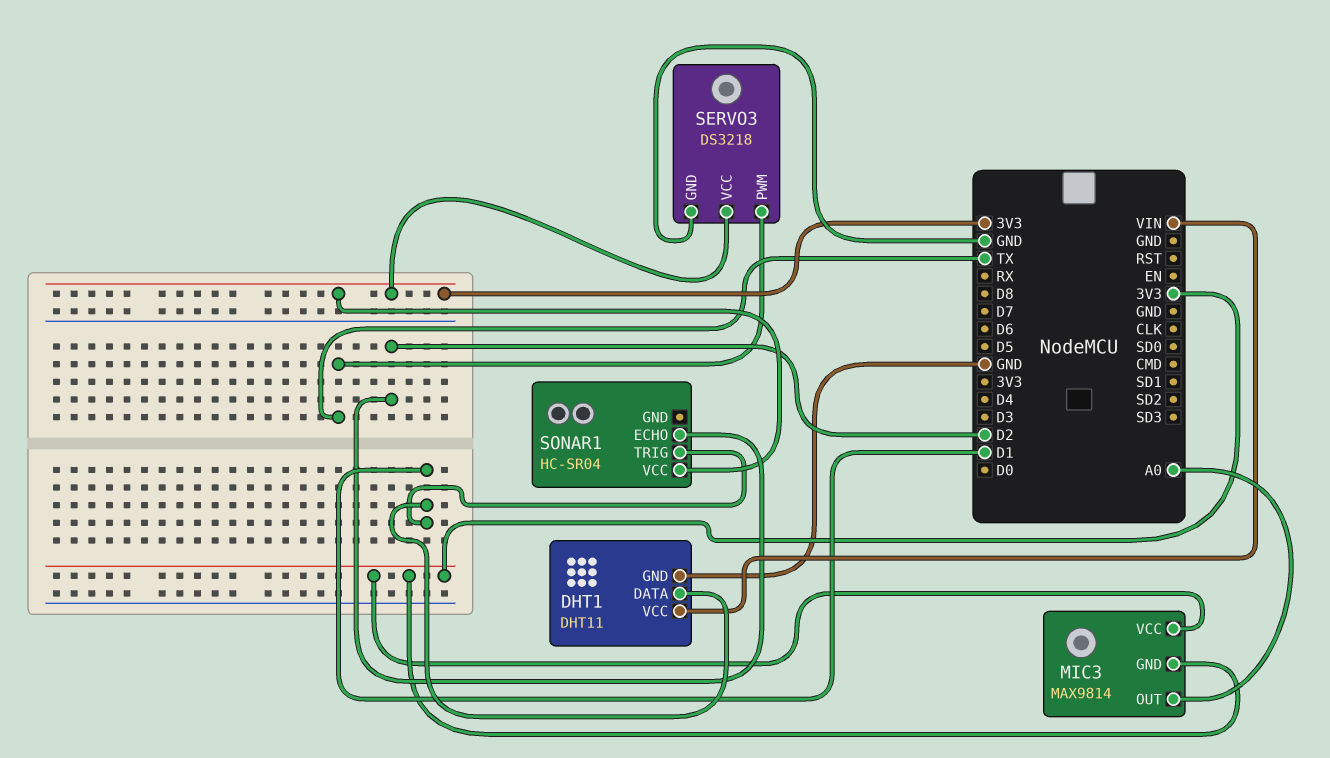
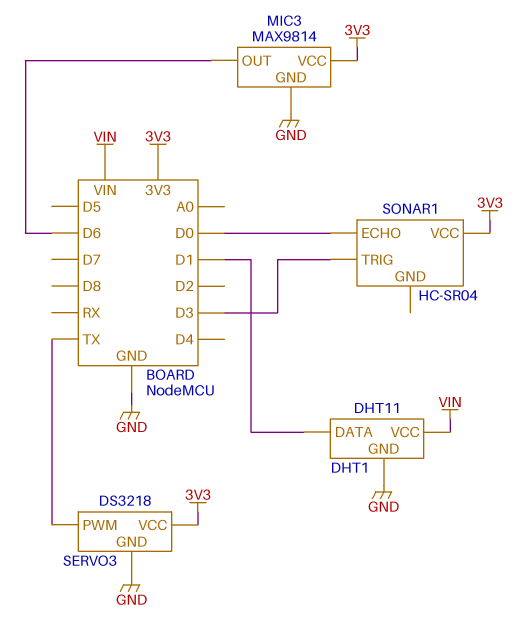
MIC3 pin GND: 3V3 -> GND
MIC3 pin OUT: A0 -> D6
SONAR1 pin ECHO: D2 -> D0
SONAR1 pin TRIG: D1 -> D3

